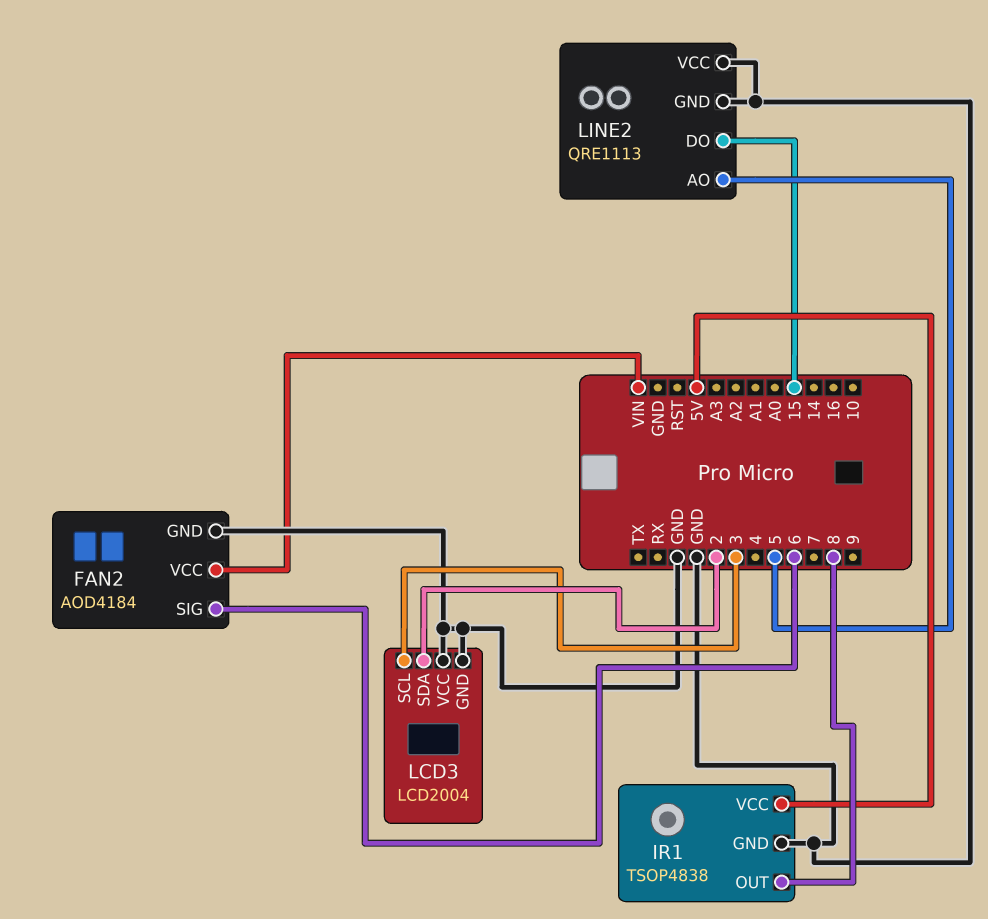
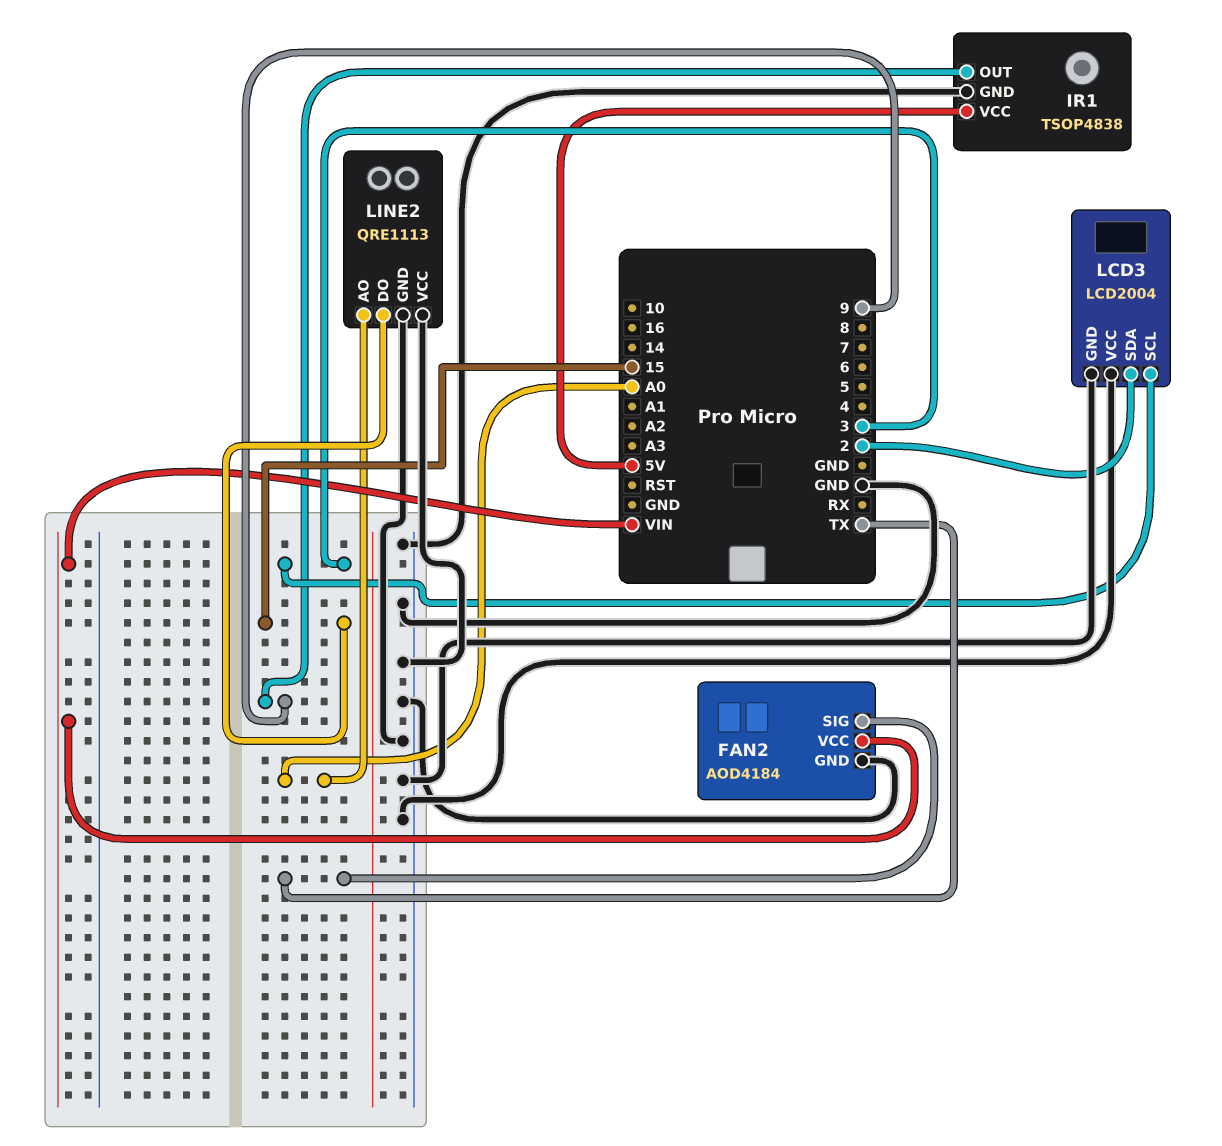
FAN2 pin SIG: 6 -> TX
IR1 pin OUT: 8 -> 9
LINE2 pin AO: 5 -> A0

